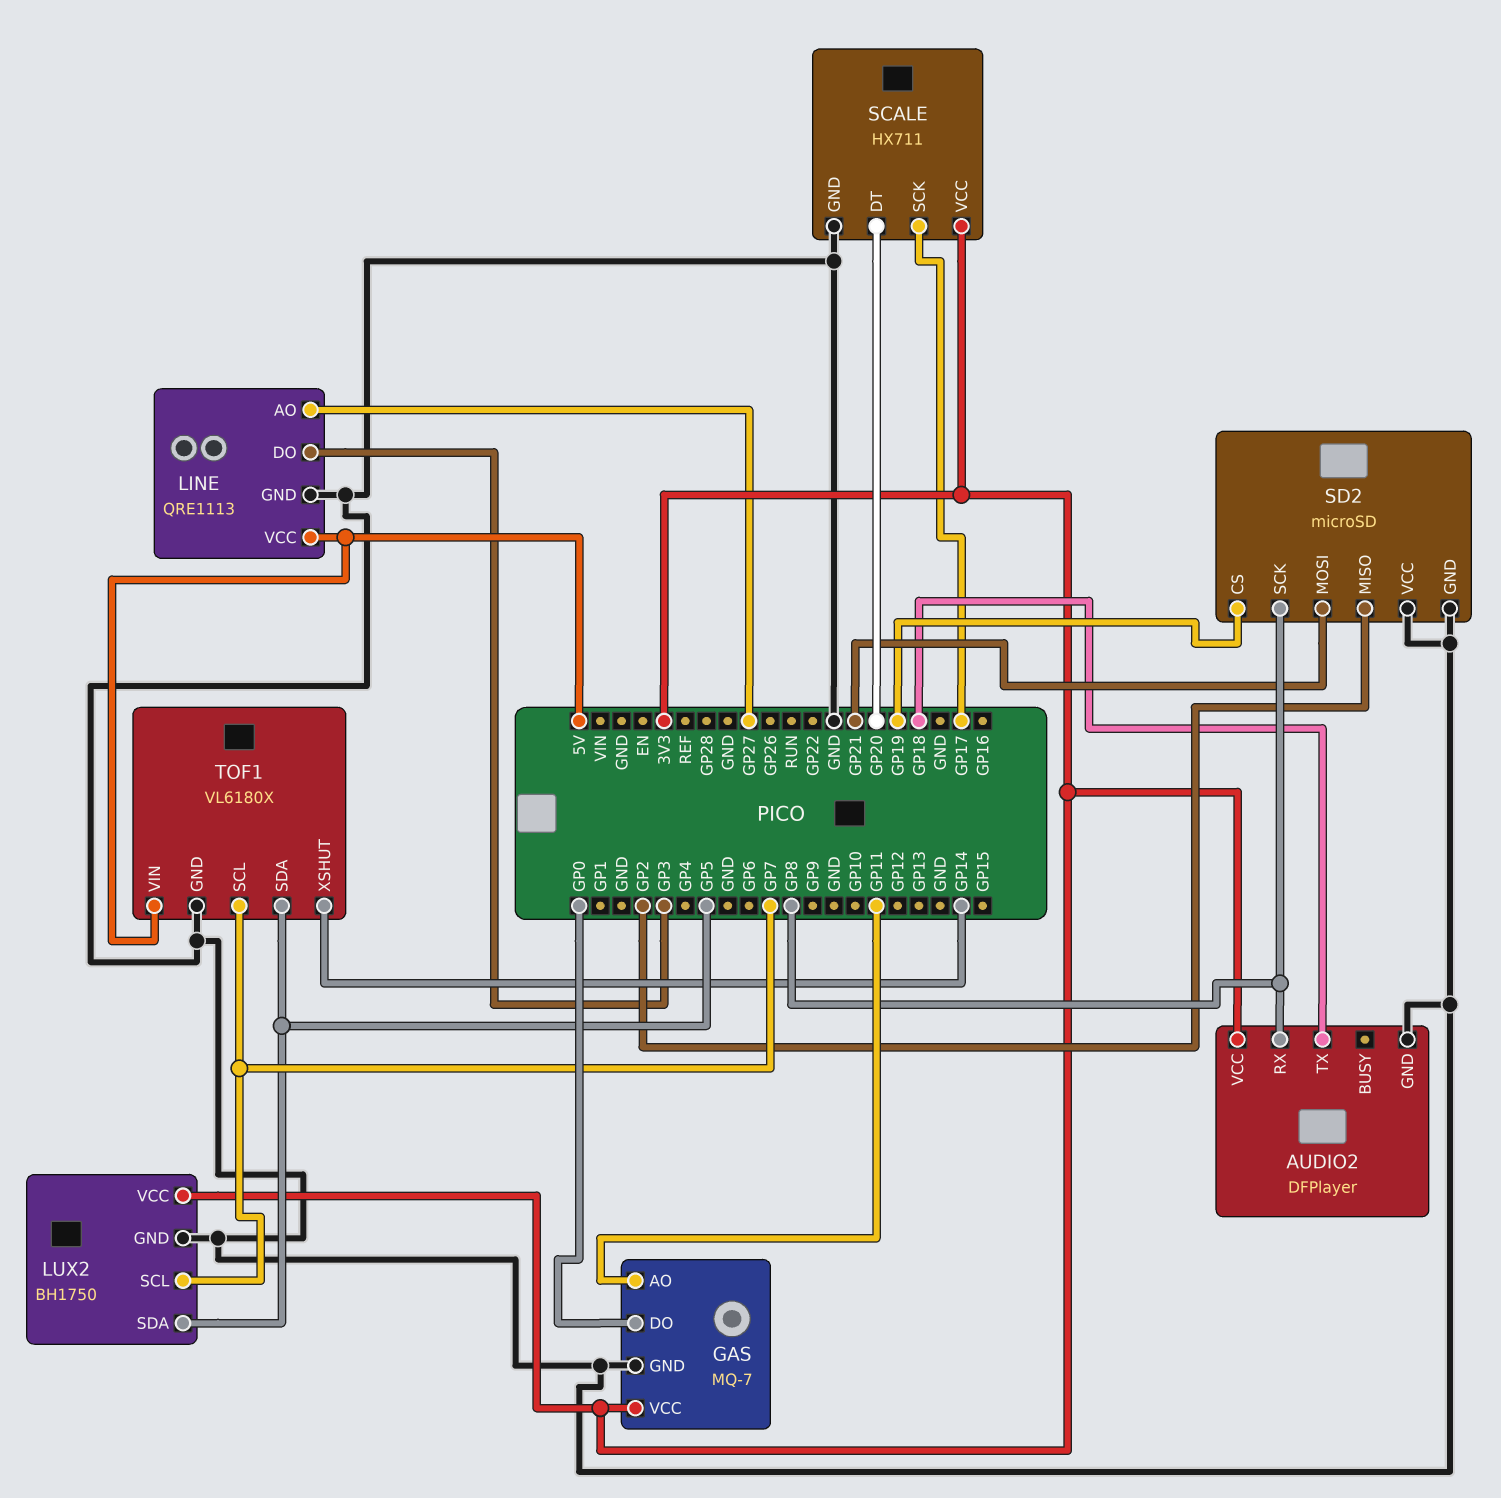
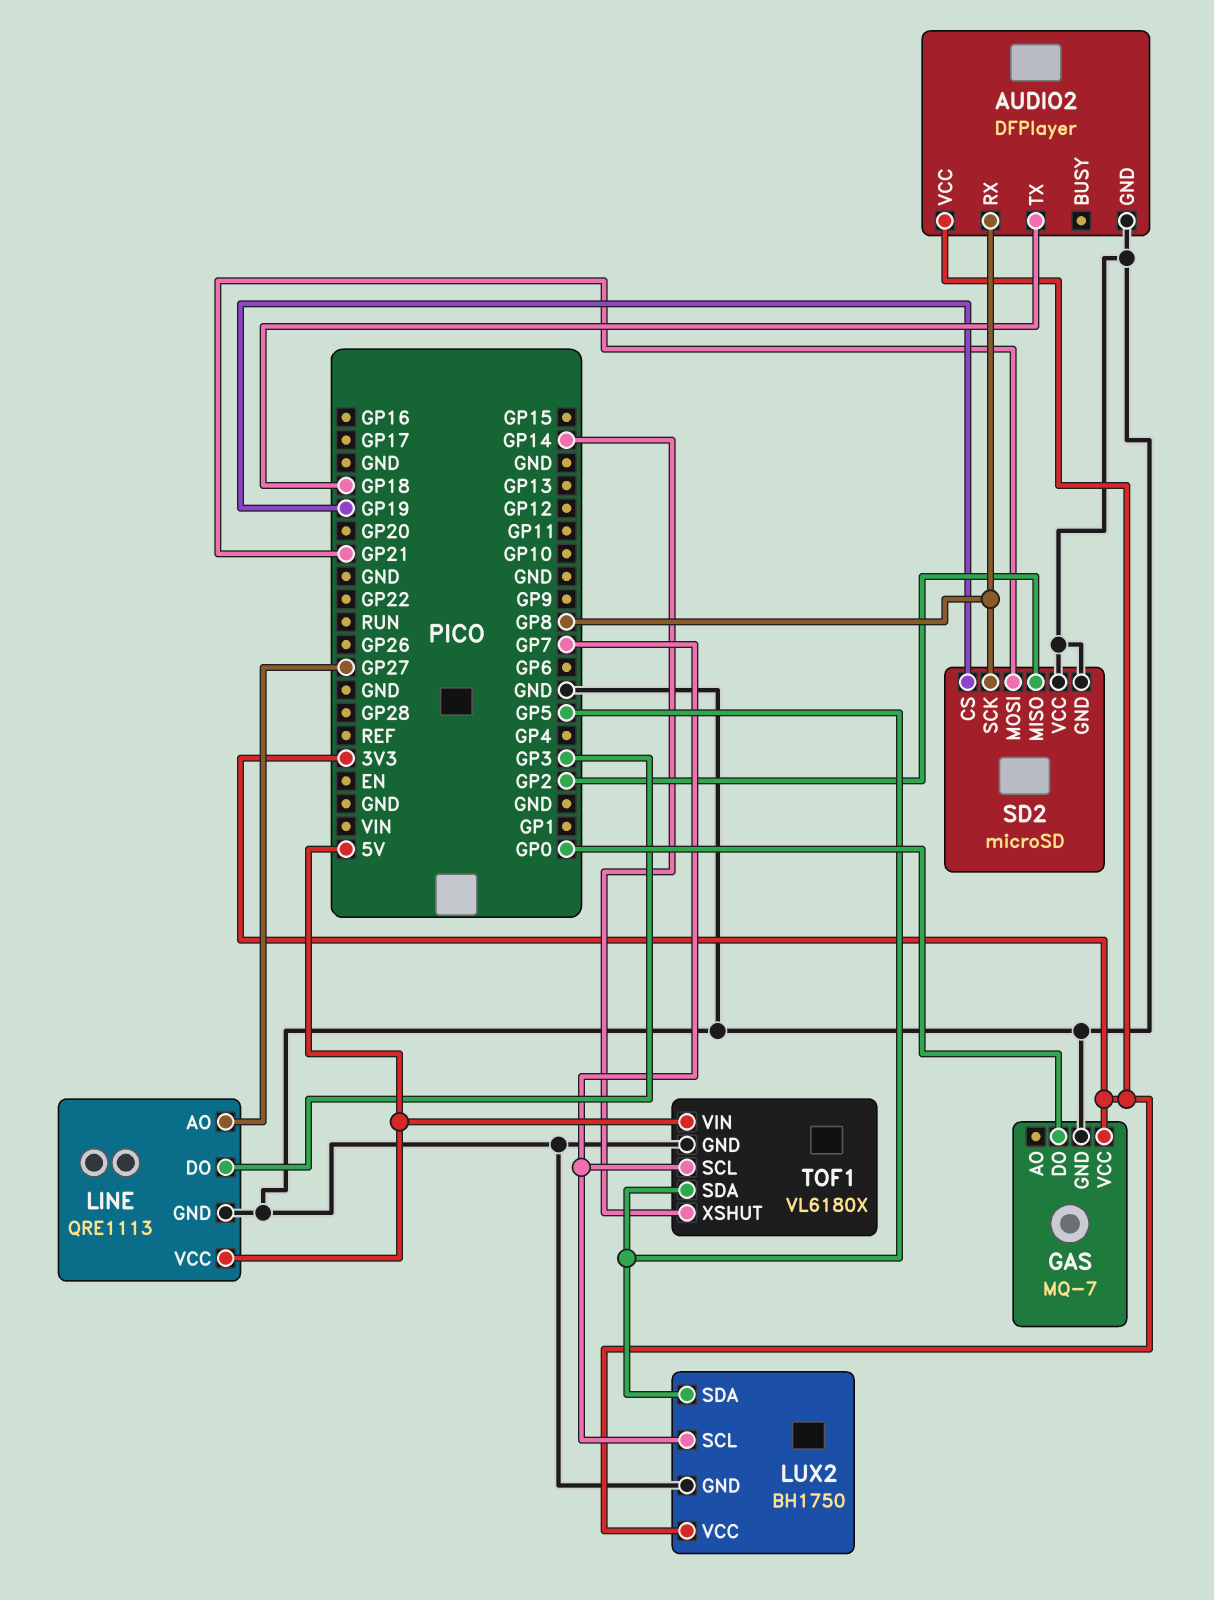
GAS pin AO: GP11 -> none
SCALE: HX711 -> none
SCALE pin DT: GP20 -> none
SCALE pin GND: GND -> none
SCALE pin SCK: GP17 -> none
SCALE pin VCC: 3V3 -> none

